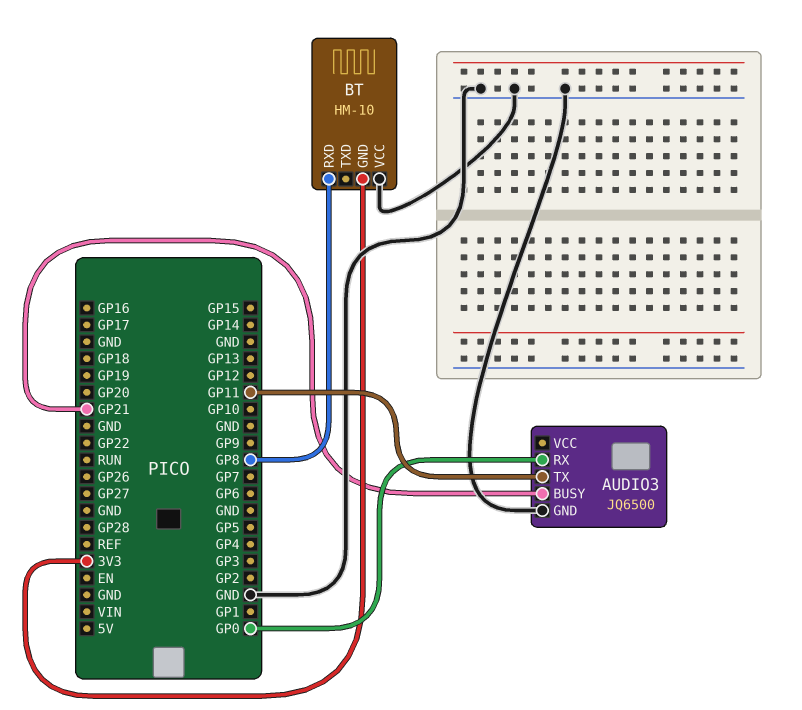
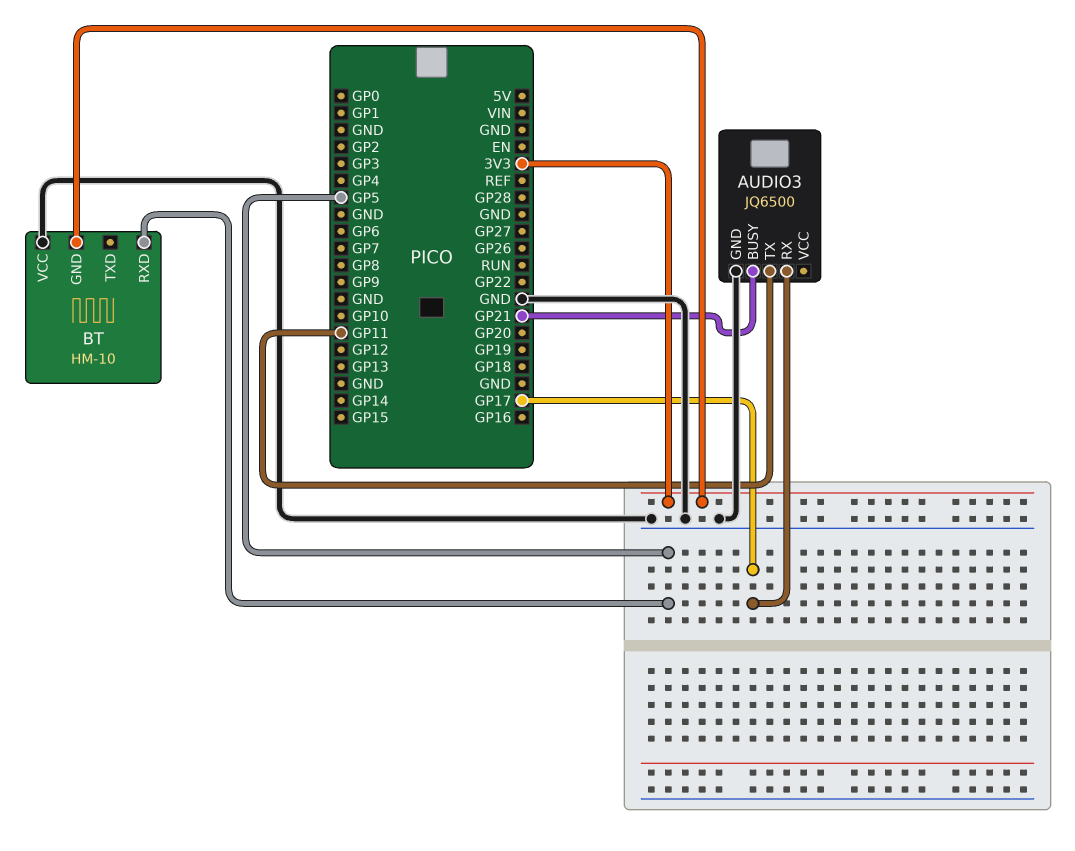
AUDIO3 pin RX: GP0 -> GP17
BT pin RXD: GP8 -> GP5

